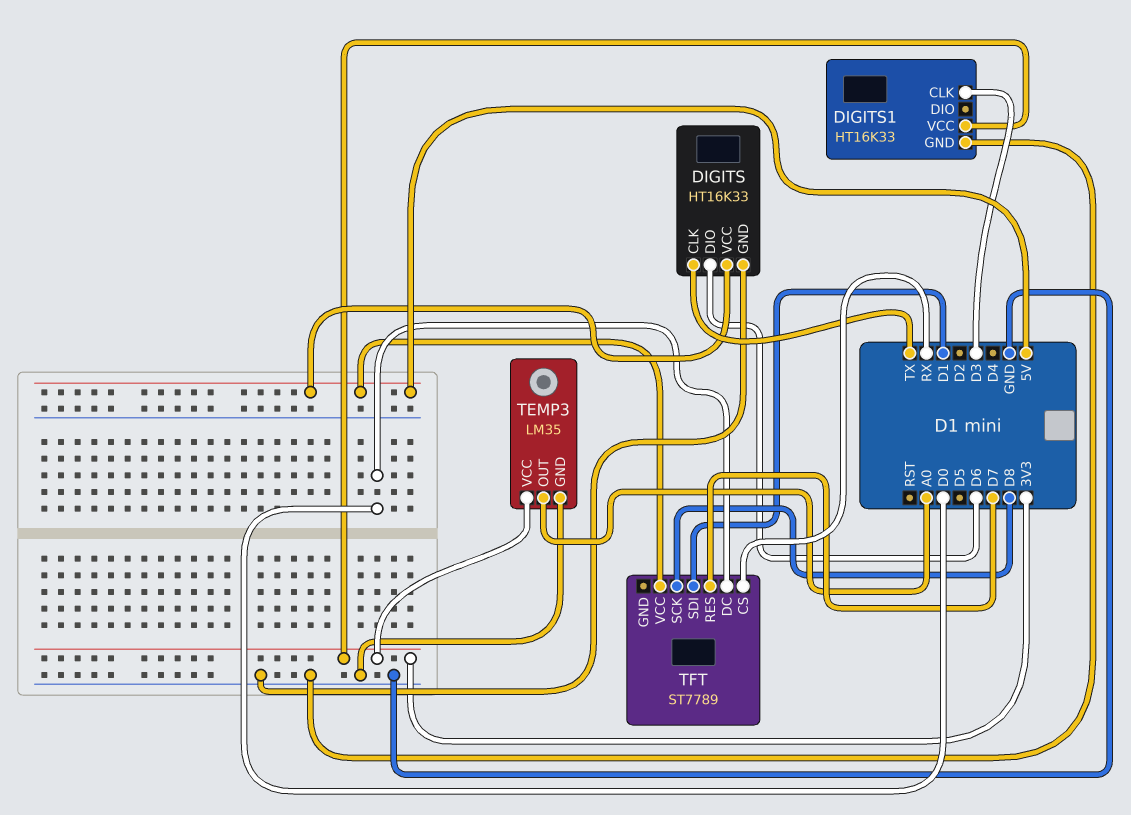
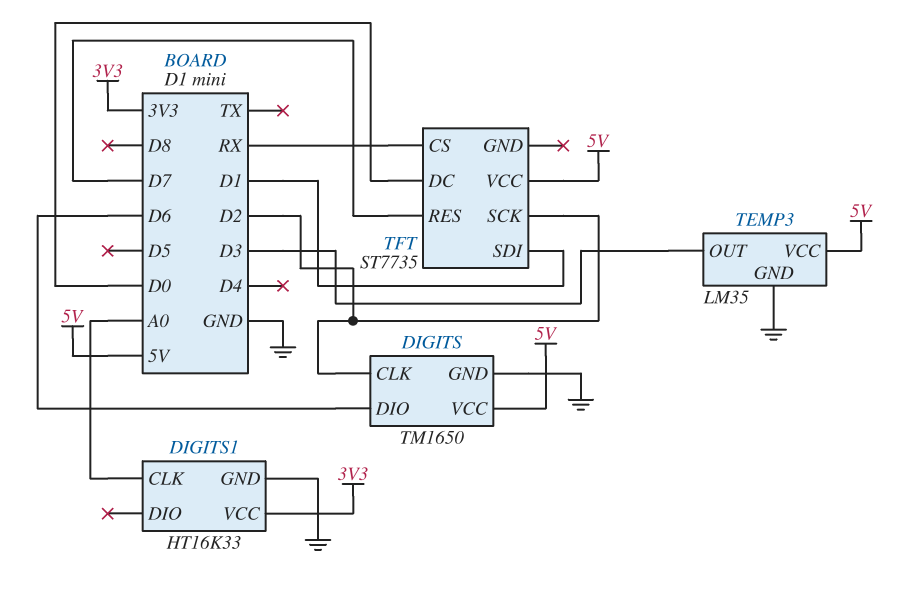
DIGITS: HT16K33 -> TM1650
DIGITS pin CLK: TX -> D2
DIGITS1 pin CLK: D3 -> A0
TEMP3 pin OUT: A0 -> D3
TEMP3 pin VCC: 3V3 -> 5V
TFT: ST7789 -> ST7735
TFT pin SCK: D8 -> D2

